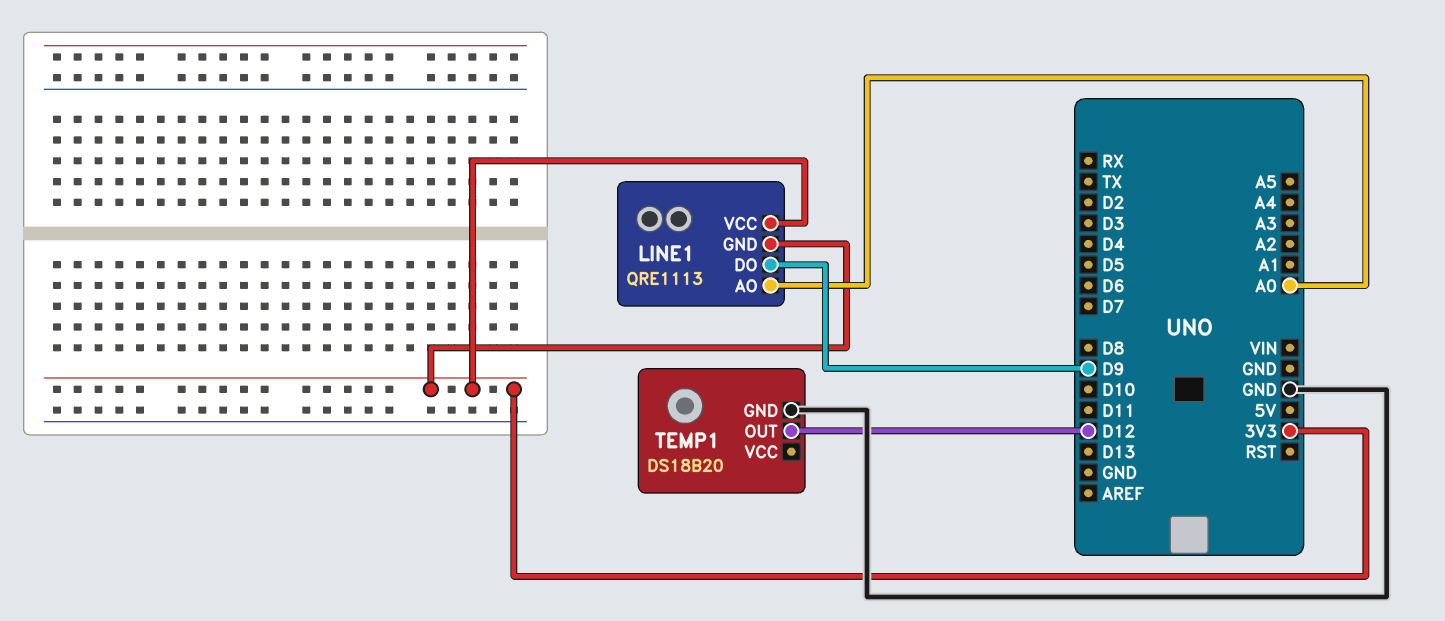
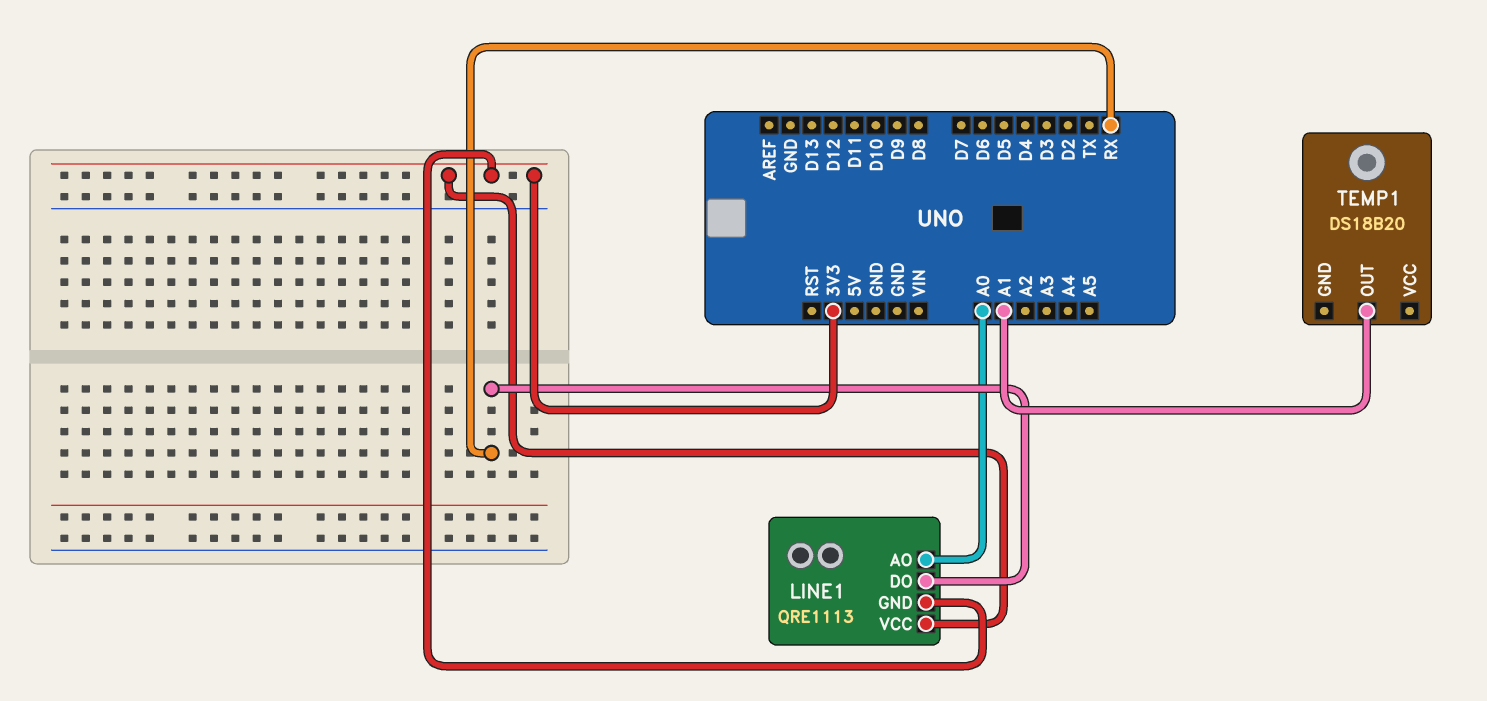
LINE1 pin DO: D9 -> RX
TEMP1 pin GND: GND -> none
TEMP1 pin OUT: D12 -> A1

